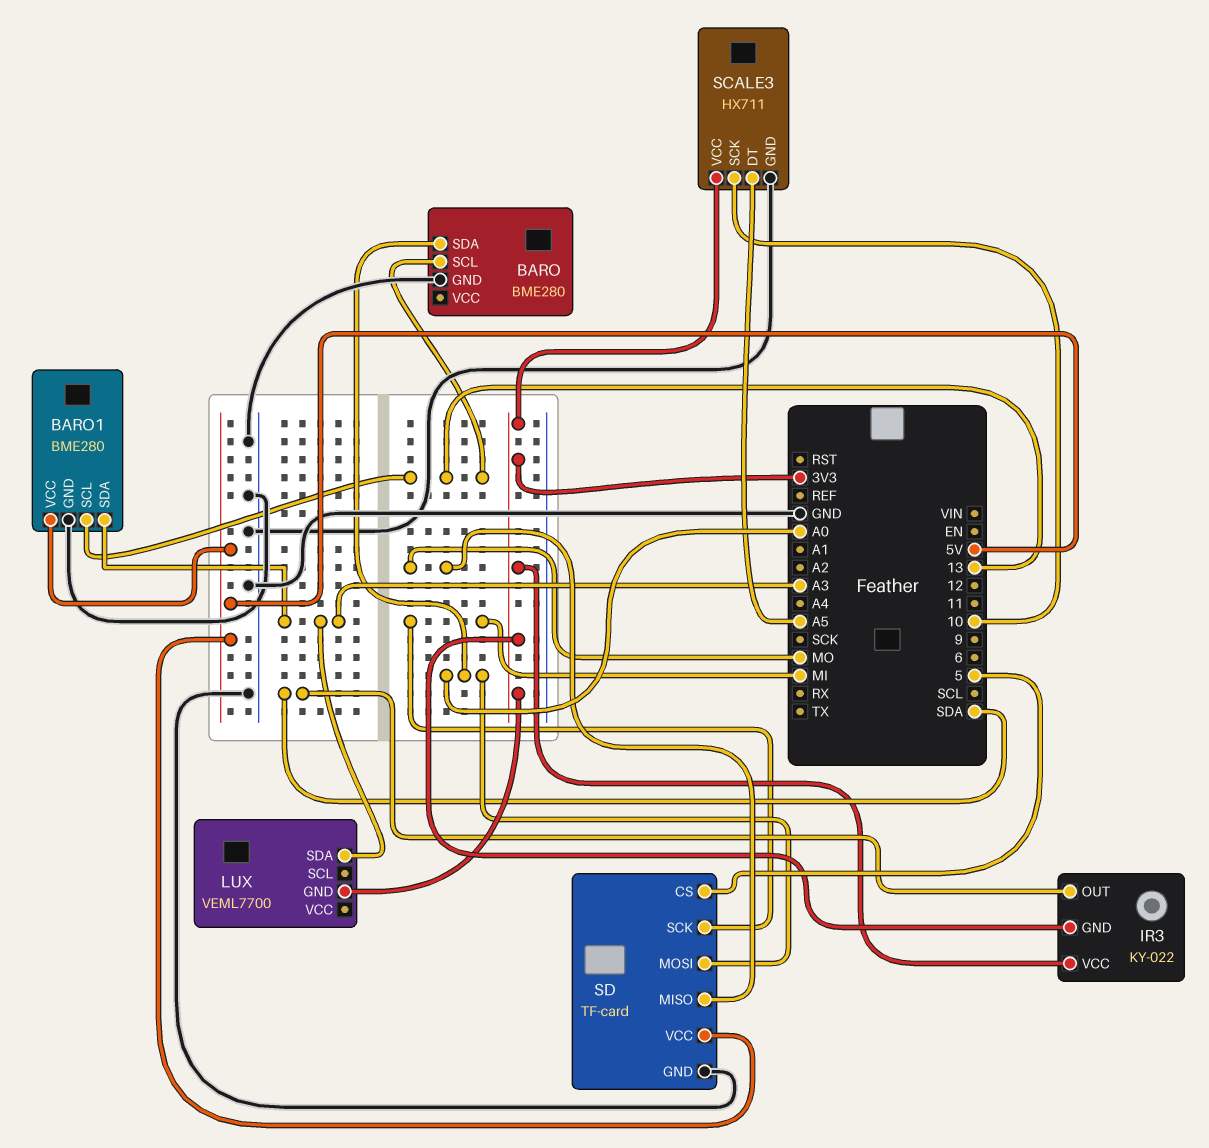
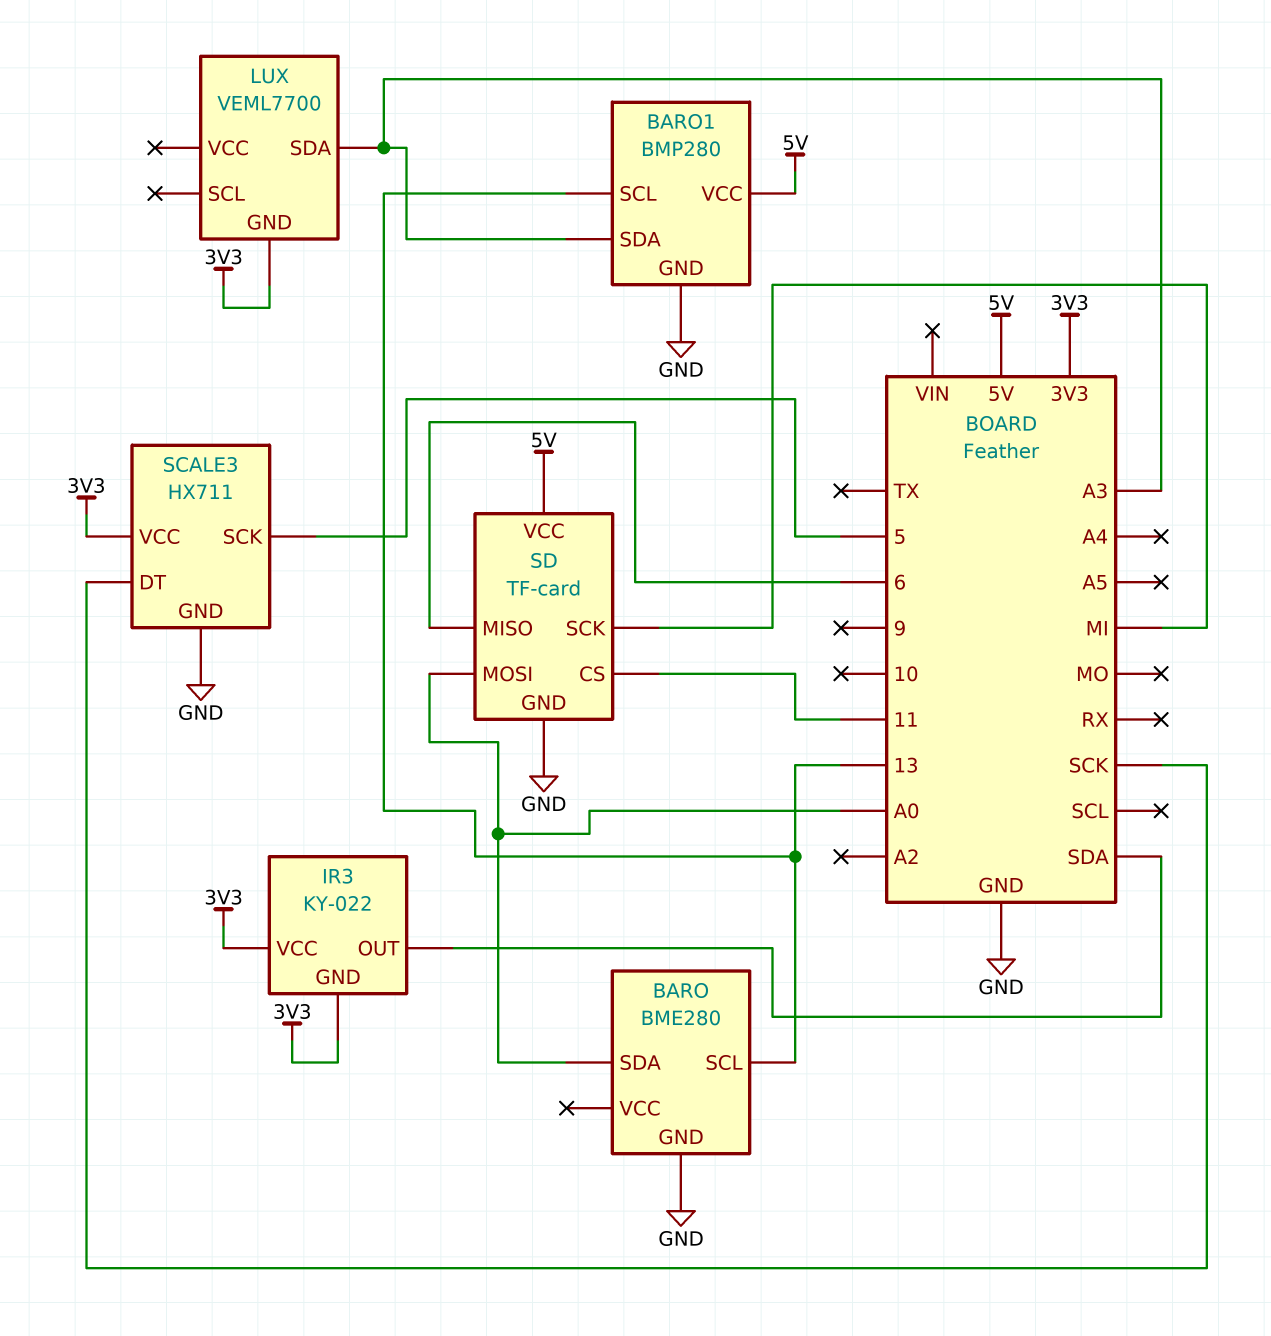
BARO1: BME280 -> BMP280
SCALE3 pin DT: A5 -> SCK
SCALE3 pin SCK: 10 -> 5
SD pin CS: 5 -> 11
SD pin MISO: MO -> 6

